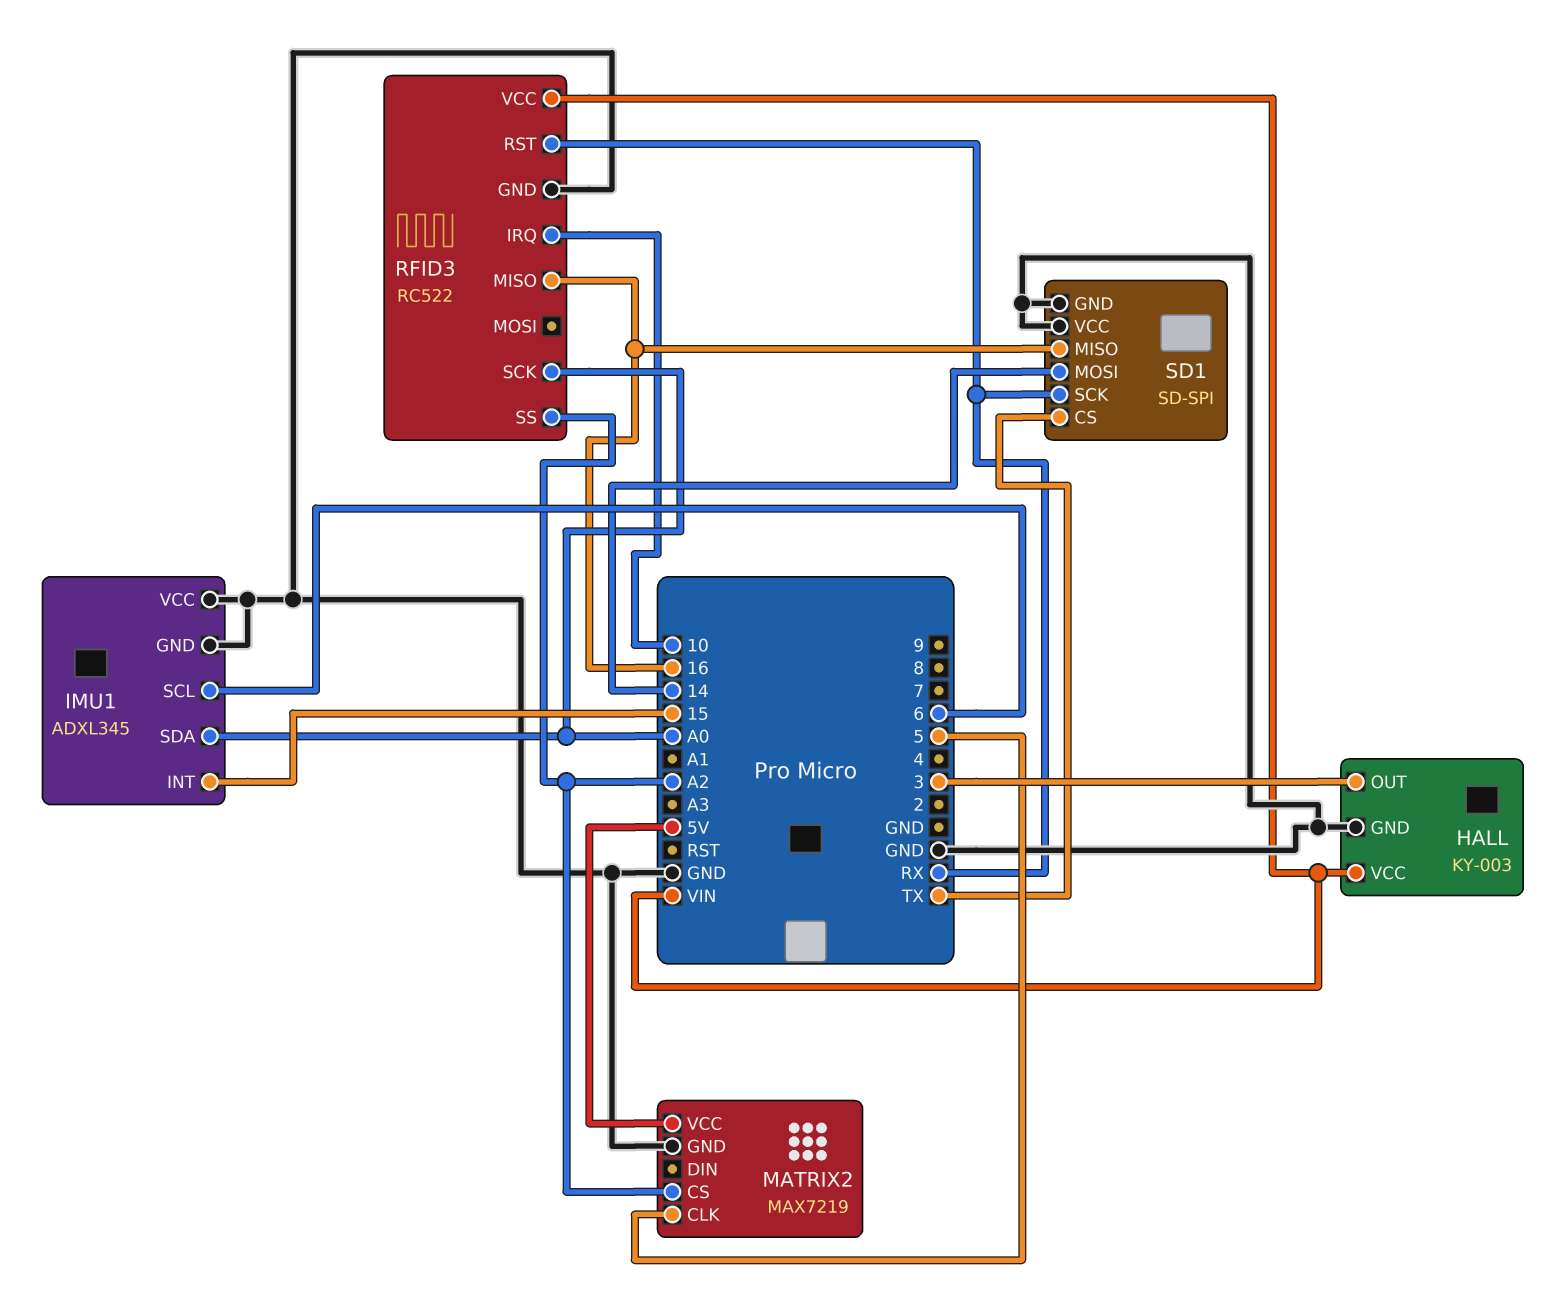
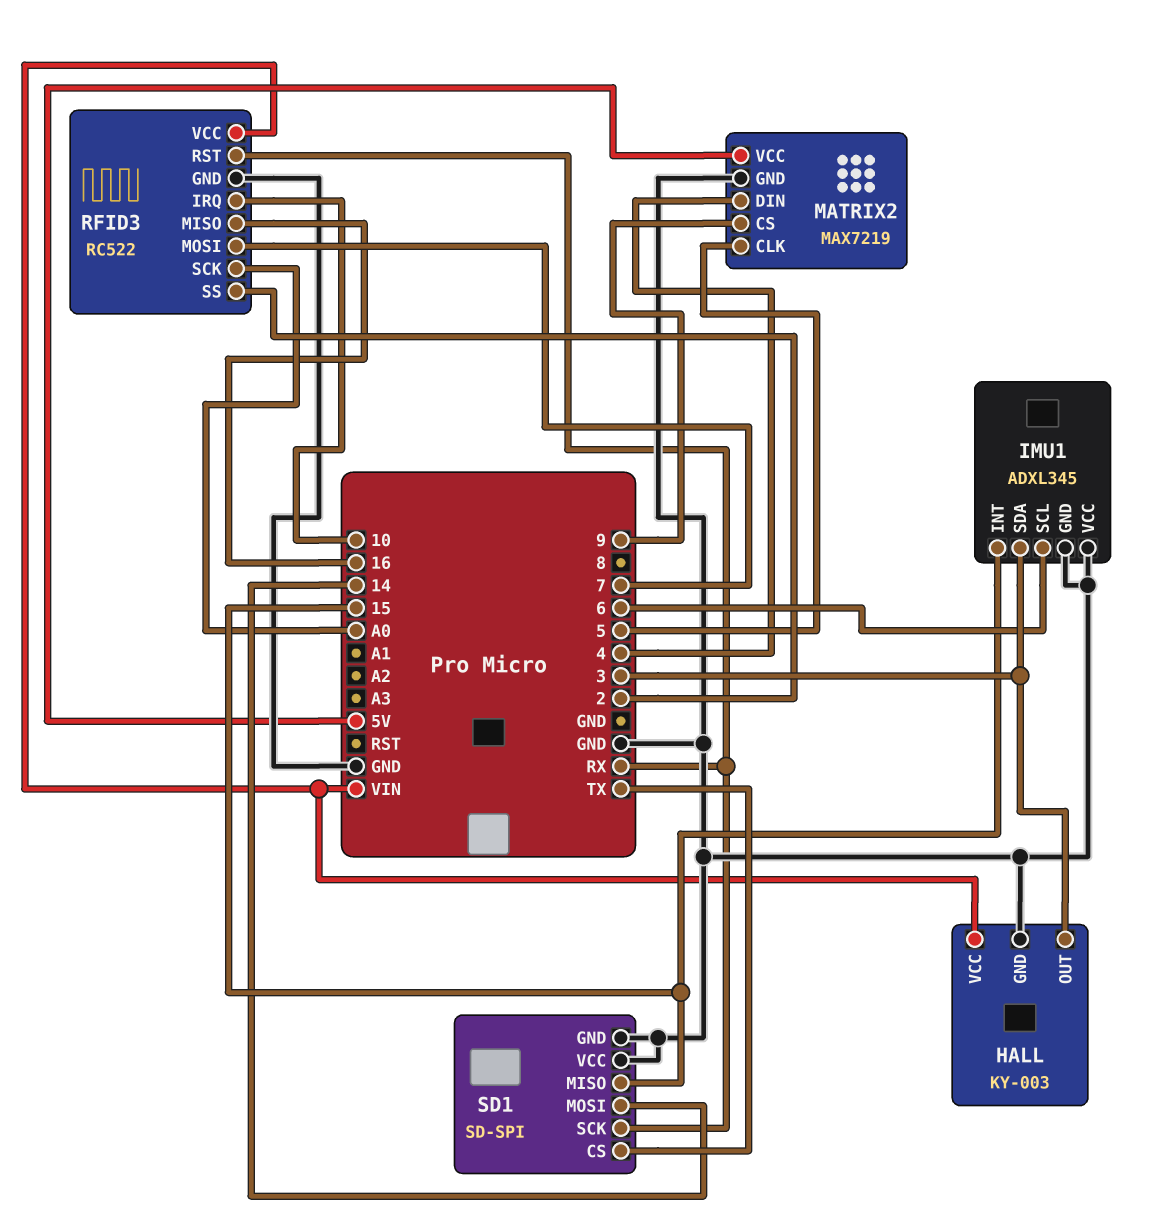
IMU1 pin SDA: A0 -> 3
MATRIX2 pin CS: A2 -> 9
MATRIX2 pin DIN: none -> 4
RFID3 pin MOSI: none -> 7
RFID3 pin SS: A2 -> 2
SD1 pin MISO: 16 -> 15

